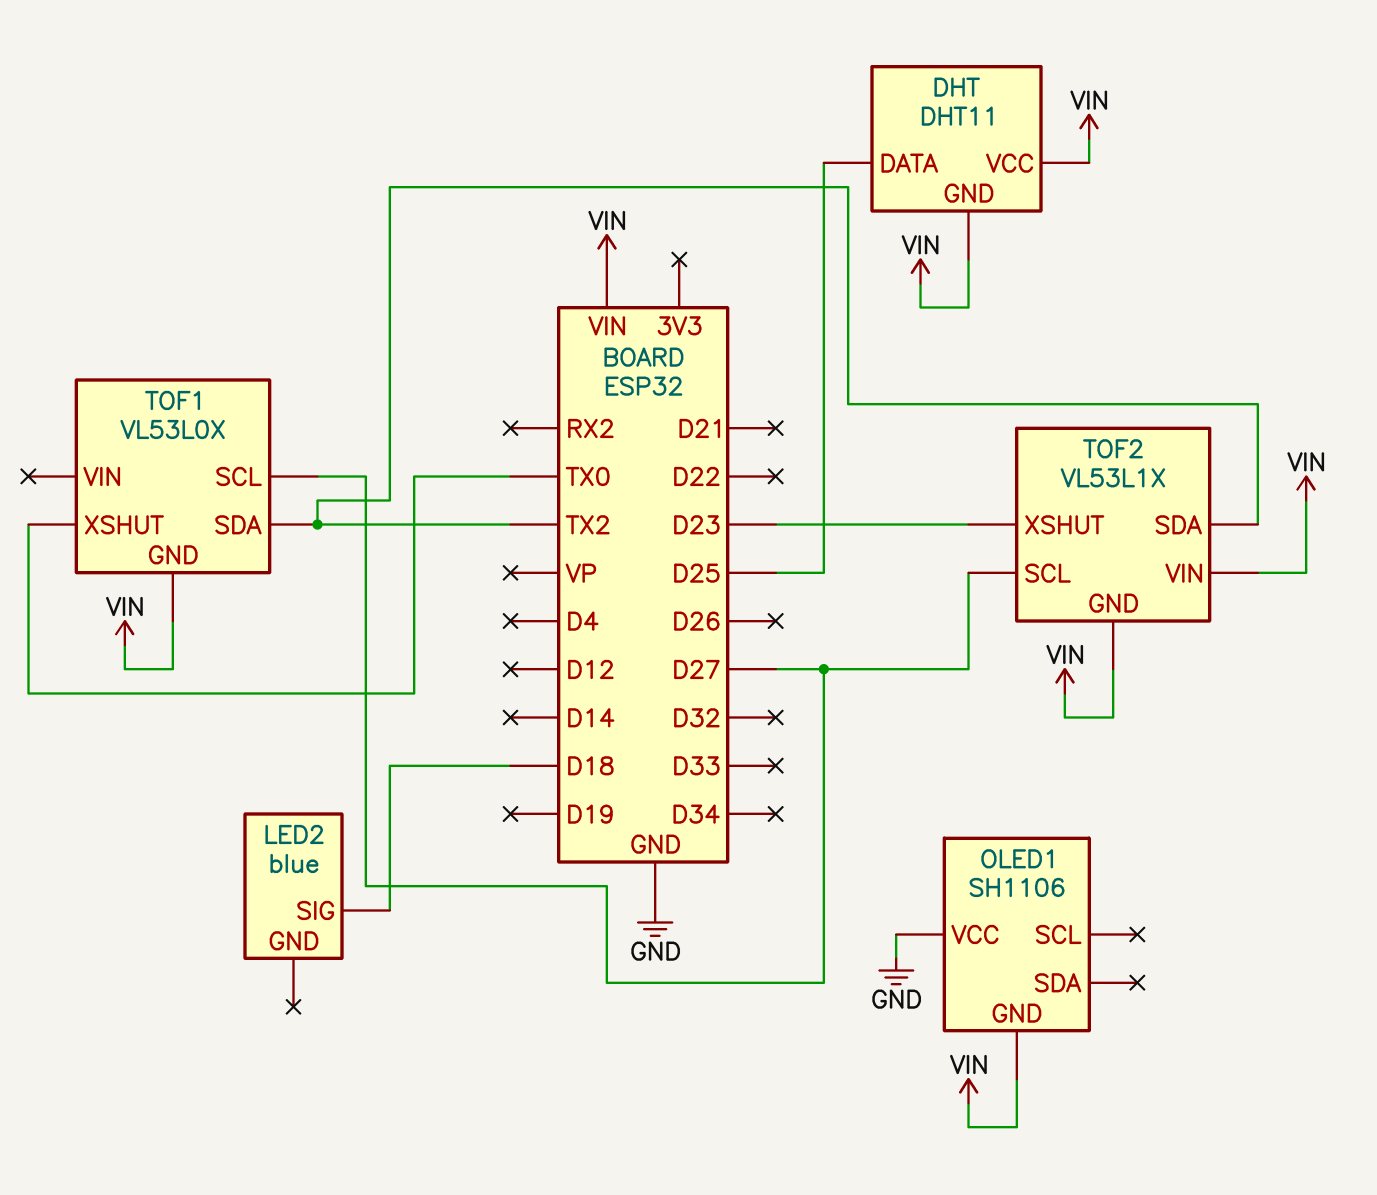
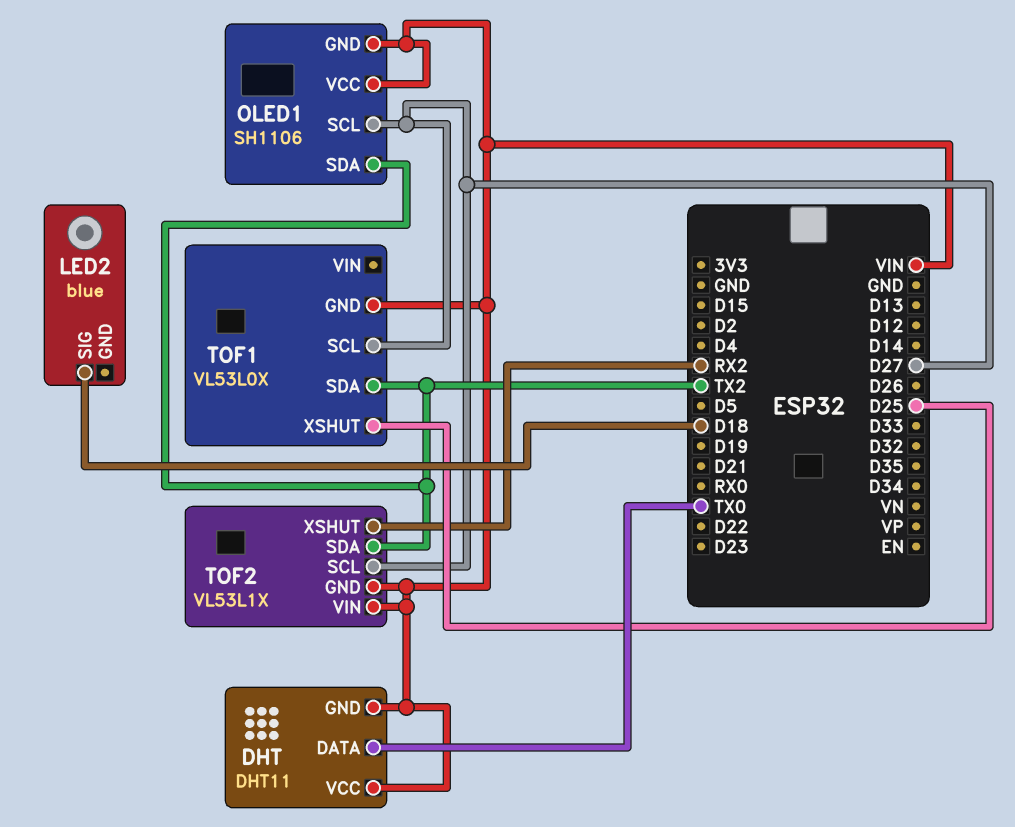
DHT pin DATA: D25 -> TX0
OLED1 pin SCL: none -> D27
OLED1 pin SDA: none -> TX2
OLED1 pin VCC: GND -> VIN
TOF1 pin XSHUT: TX0 -> D25
TOF2 pin XSHUT: D23 -> RX2

